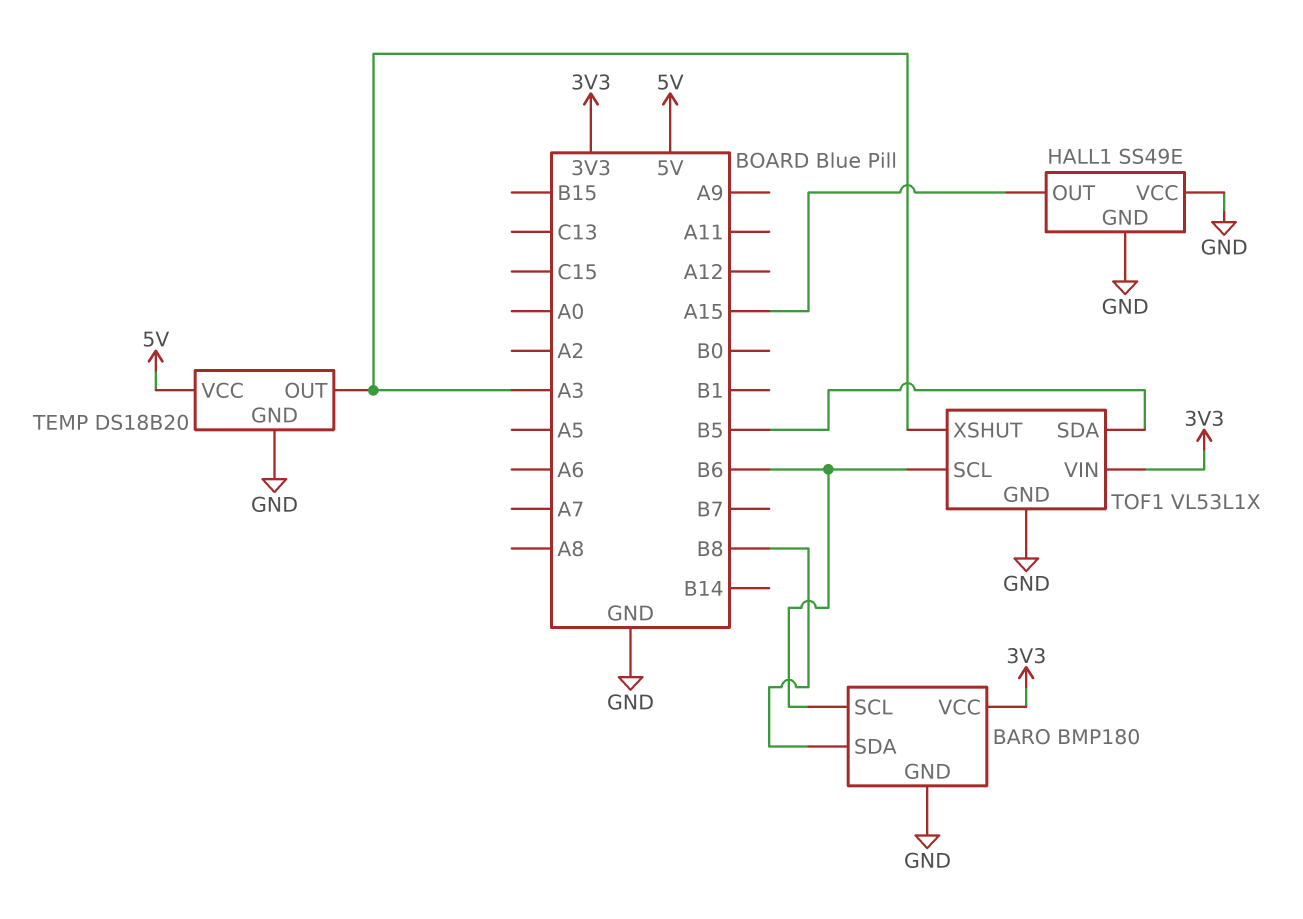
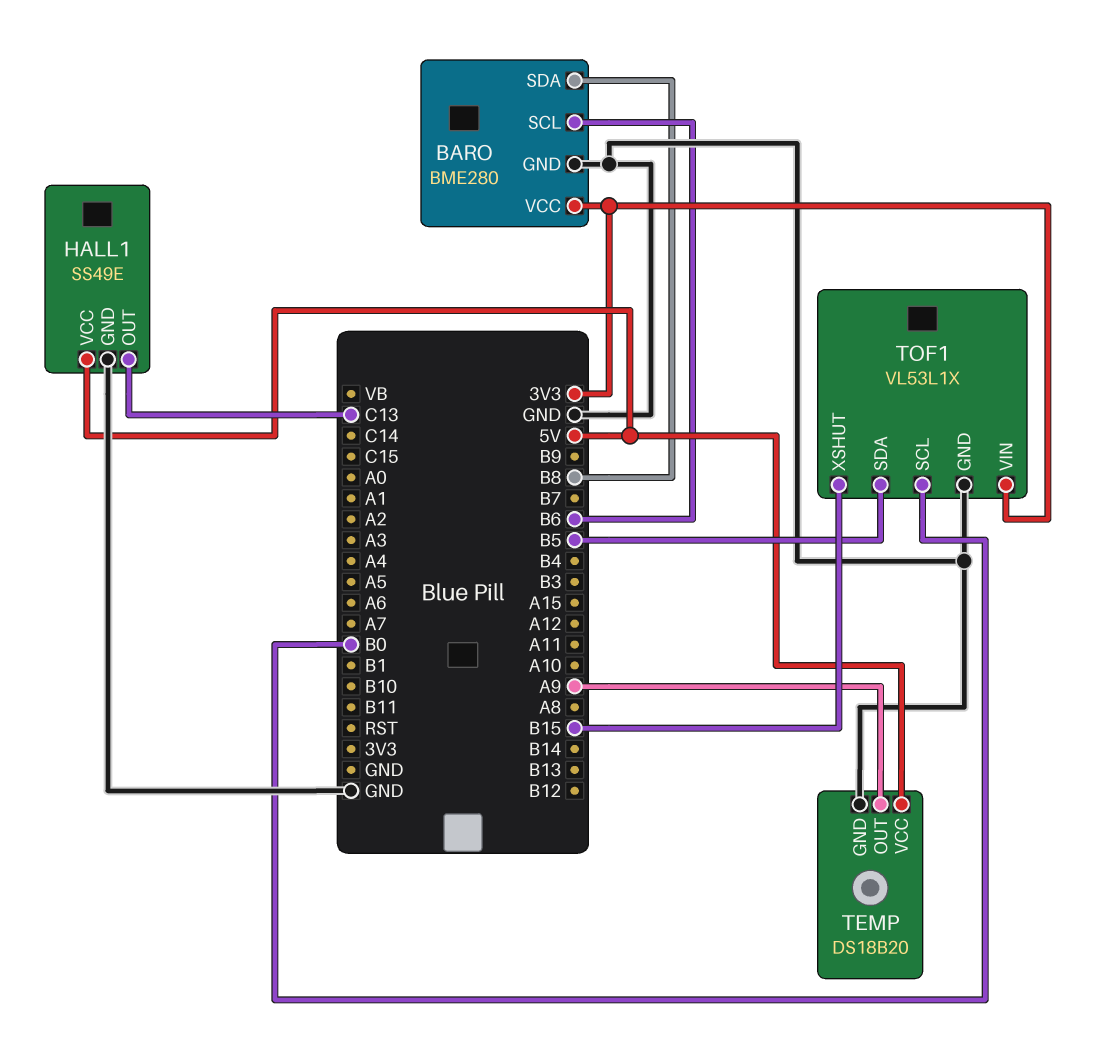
BARO: BMP180 -> BME280
HALL1 pin OUT: A15 -> C13
HALL1 pin VCC: GND -> 5V
TEMP pin OUT: A3 -> A9
TOF1 pin SCL: B6 -> B0
TOF1 pin XSHUT: A3 -> B15

